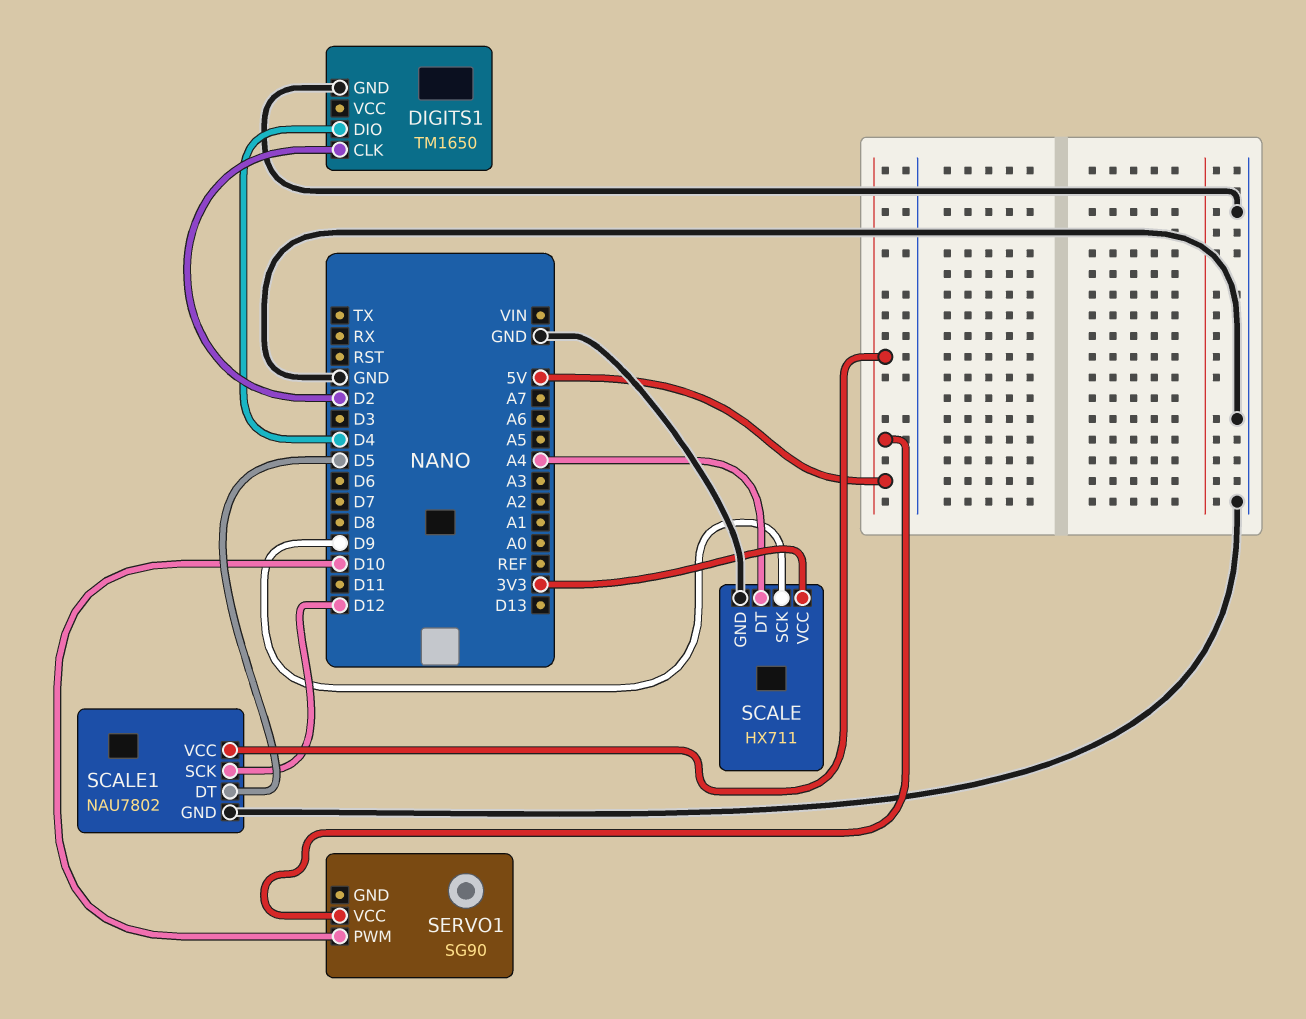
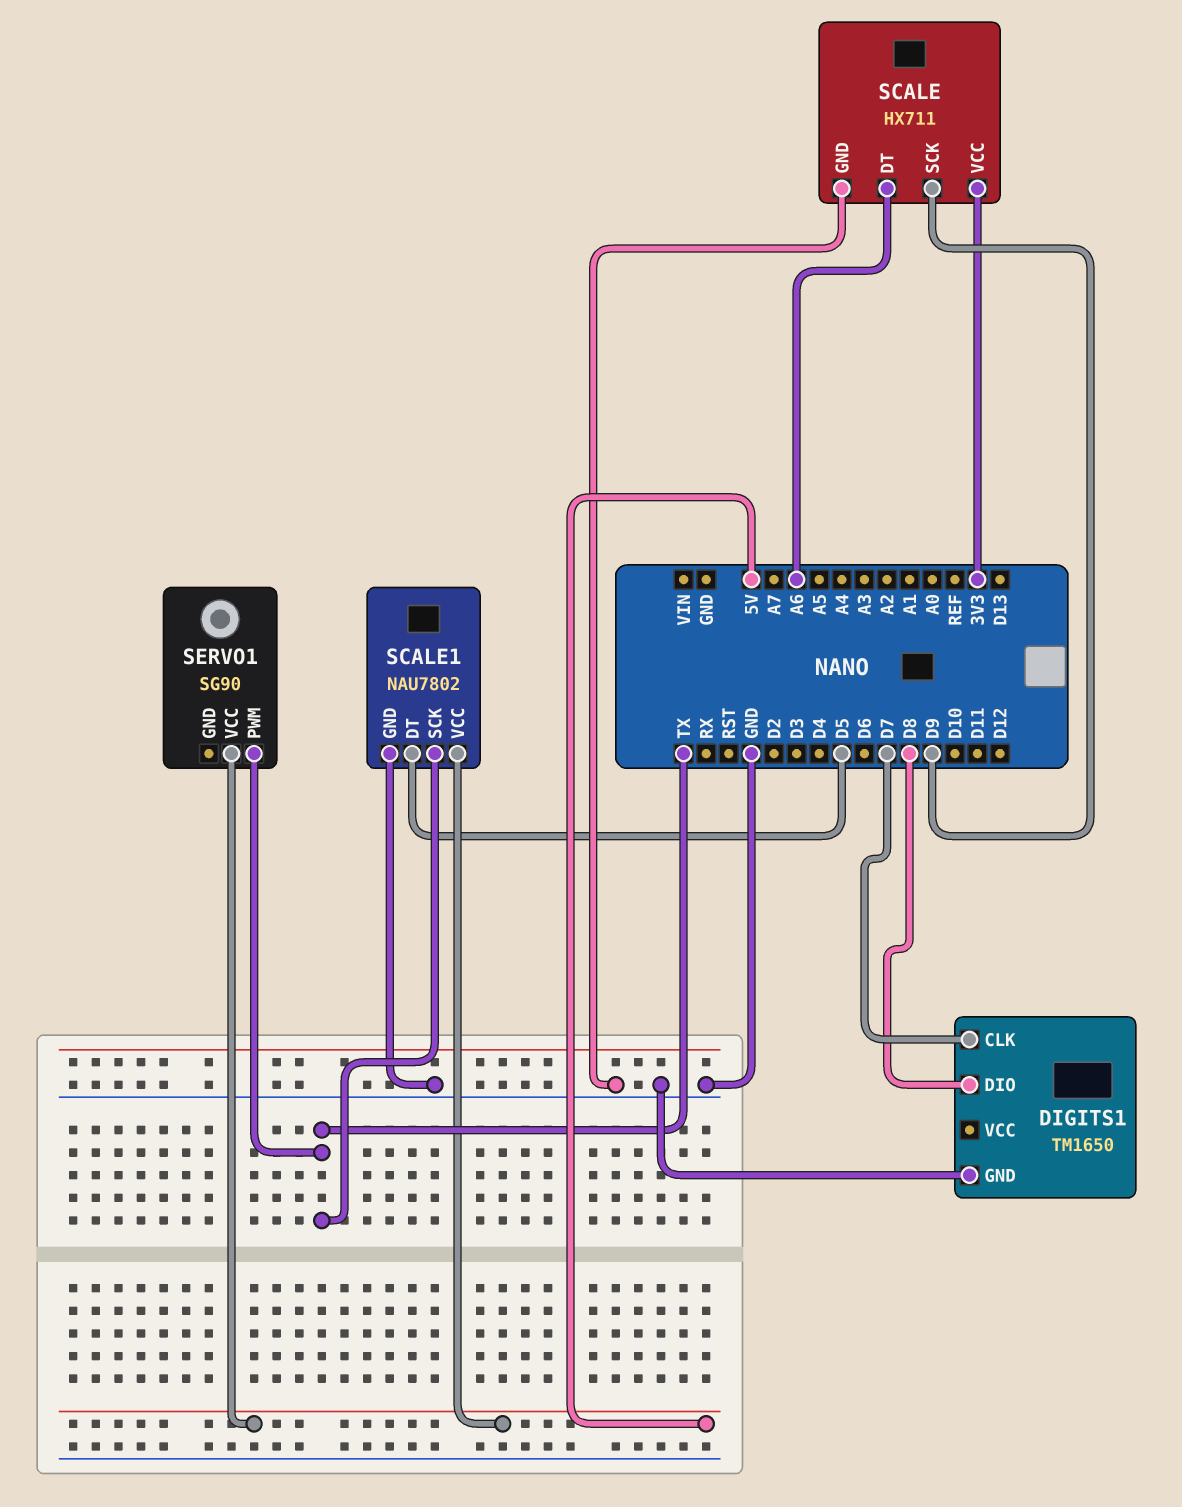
DIGITS1 pin CLK: D2 -> D7
DIGITS1 pin DIO: D4 -> D8
SCALE pin DT: A4 -> A6
SCALE1 pin SCK: D12 -> TX
SERVO1 pin PWM: D10 -> TX

